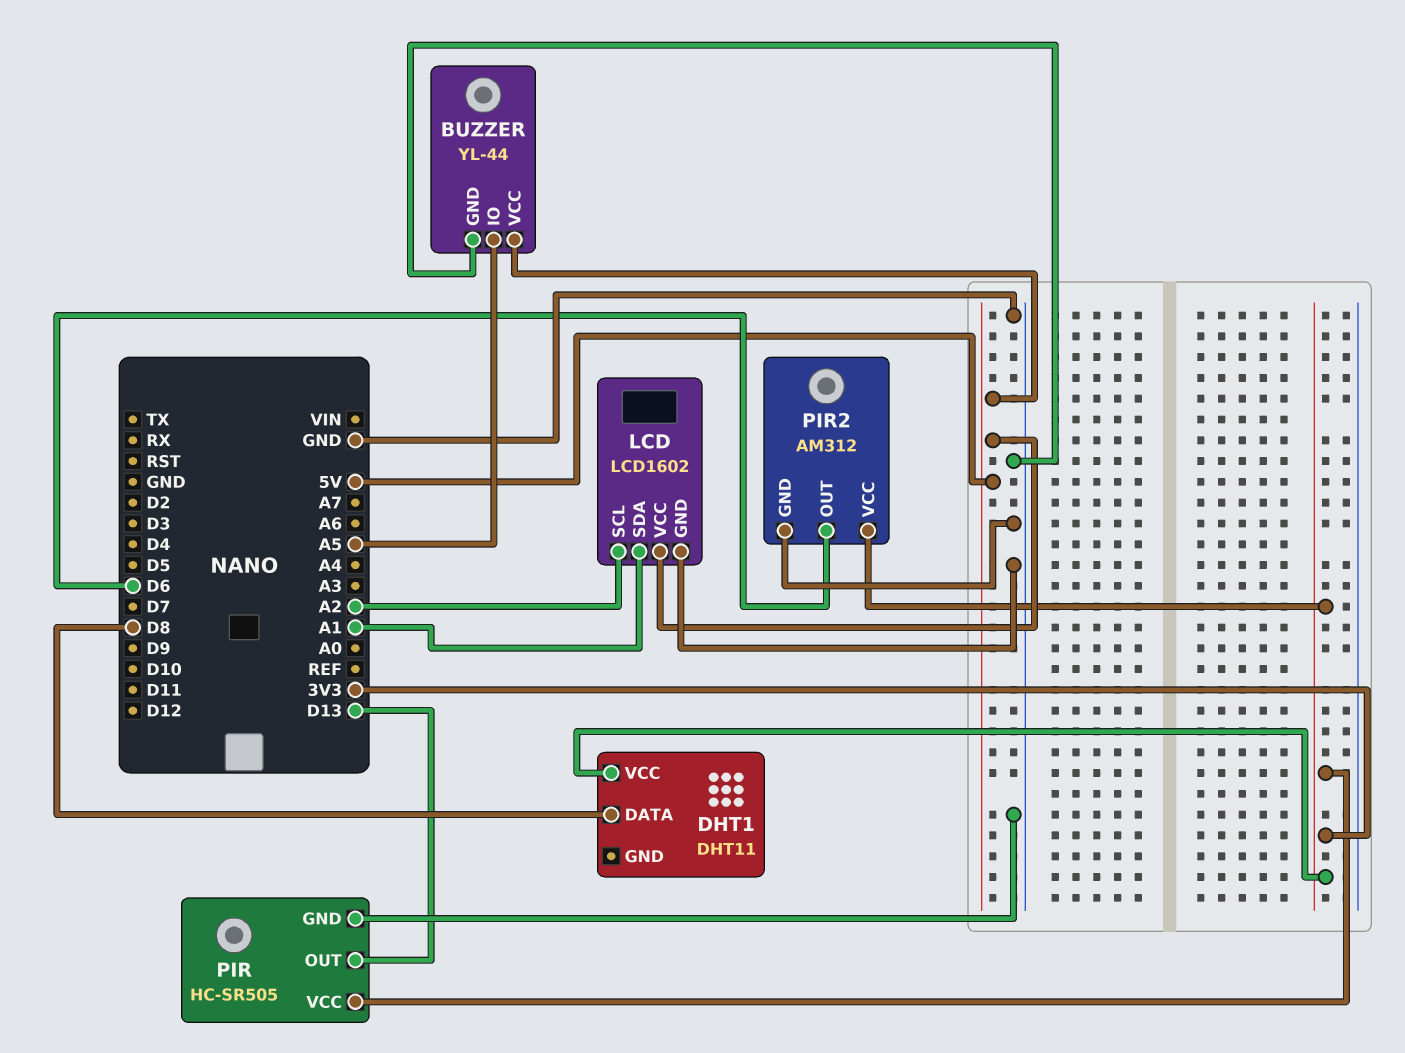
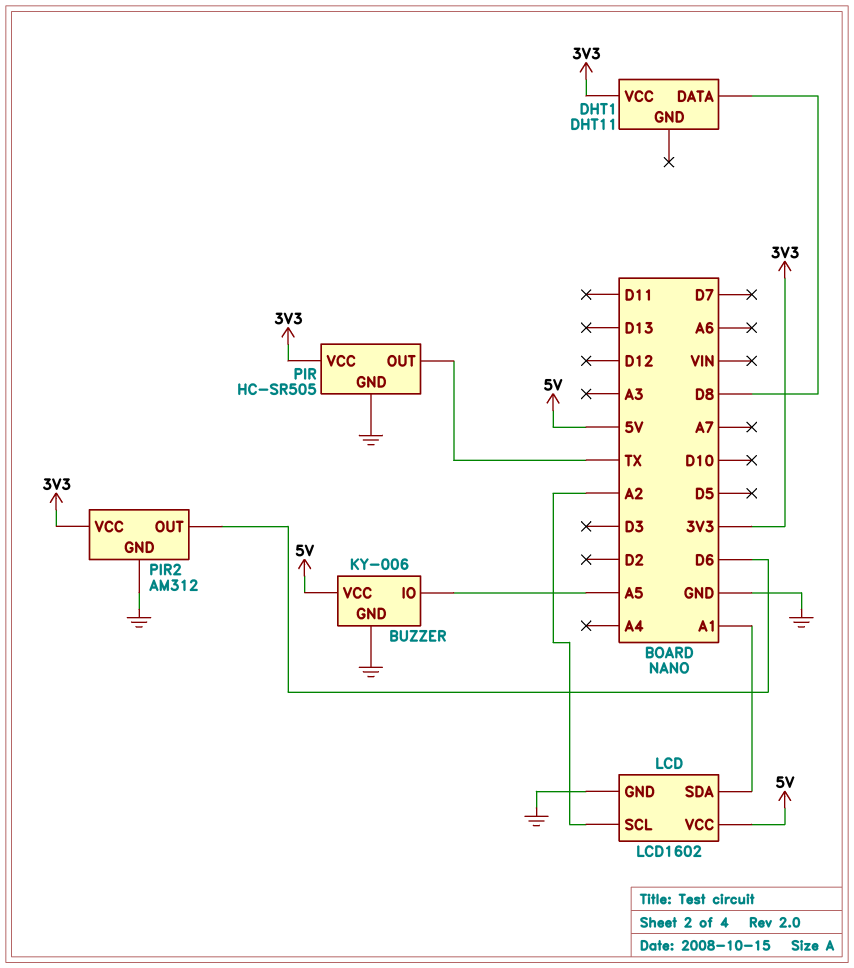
BUZZER: YL-44 -> KY-006
PIR pin OUT: D13 -> TX

